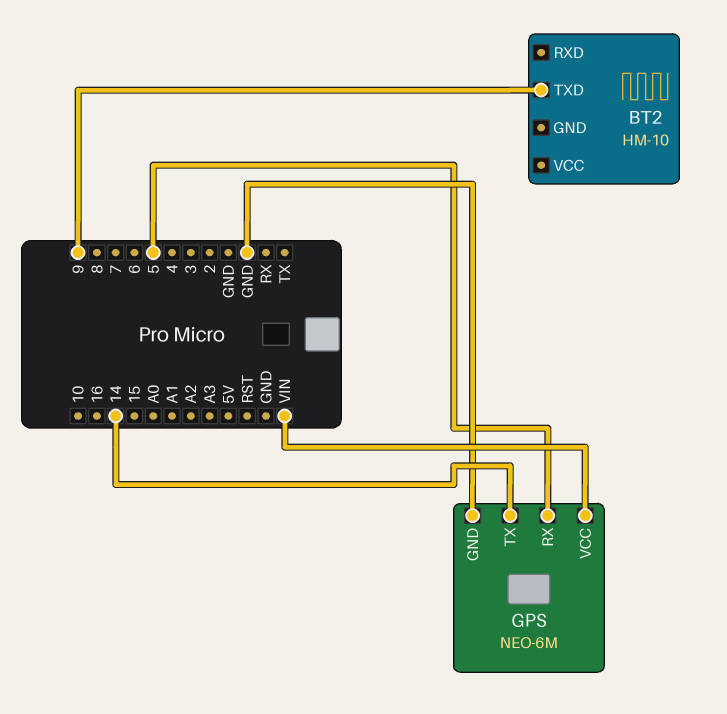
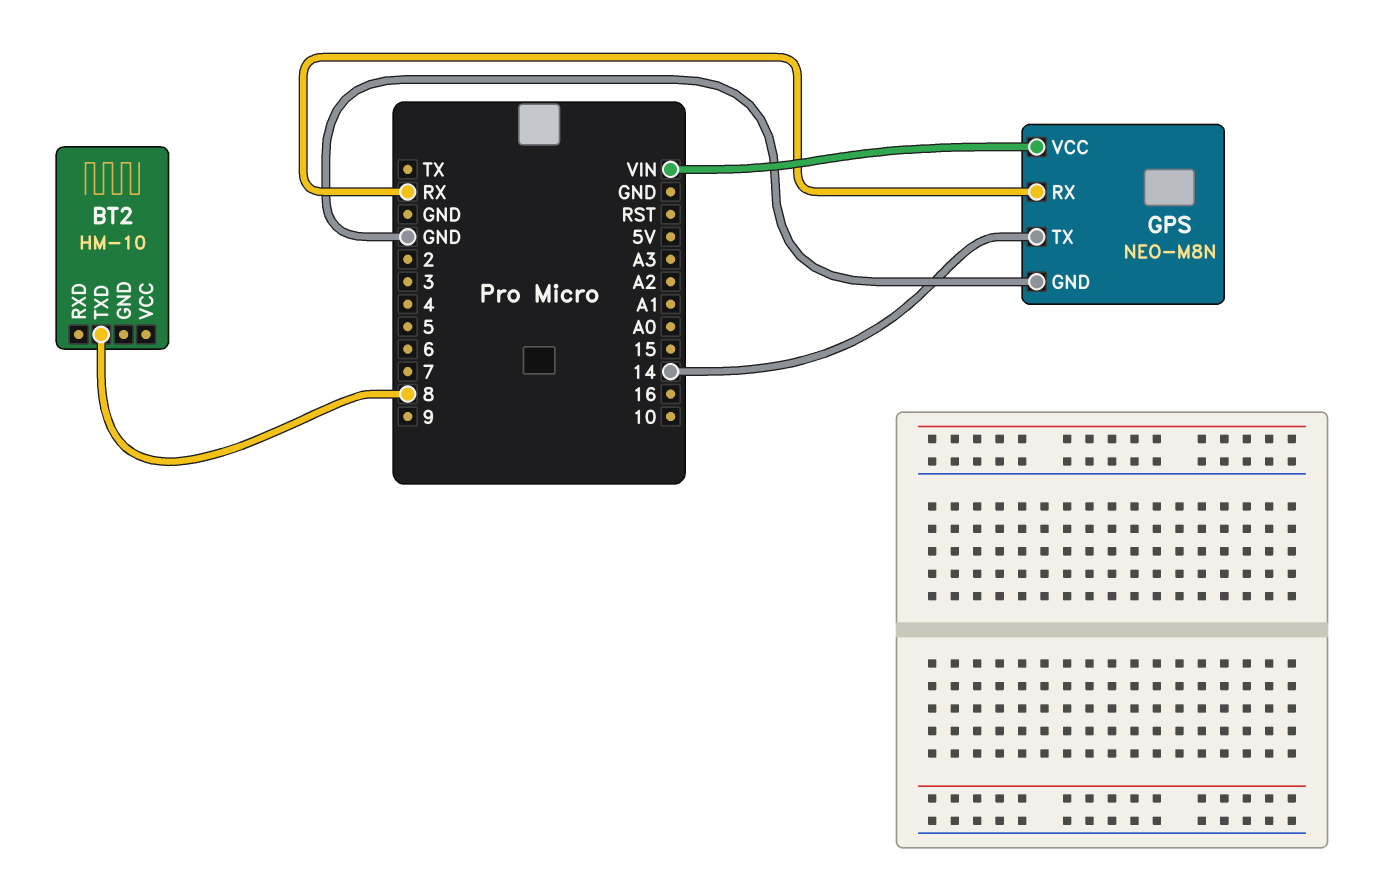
BT2 pin TXD: 9 -> 8
GPS: NEO-6M -> NEO-M8N
GPS pin RX: 5 -> RX

